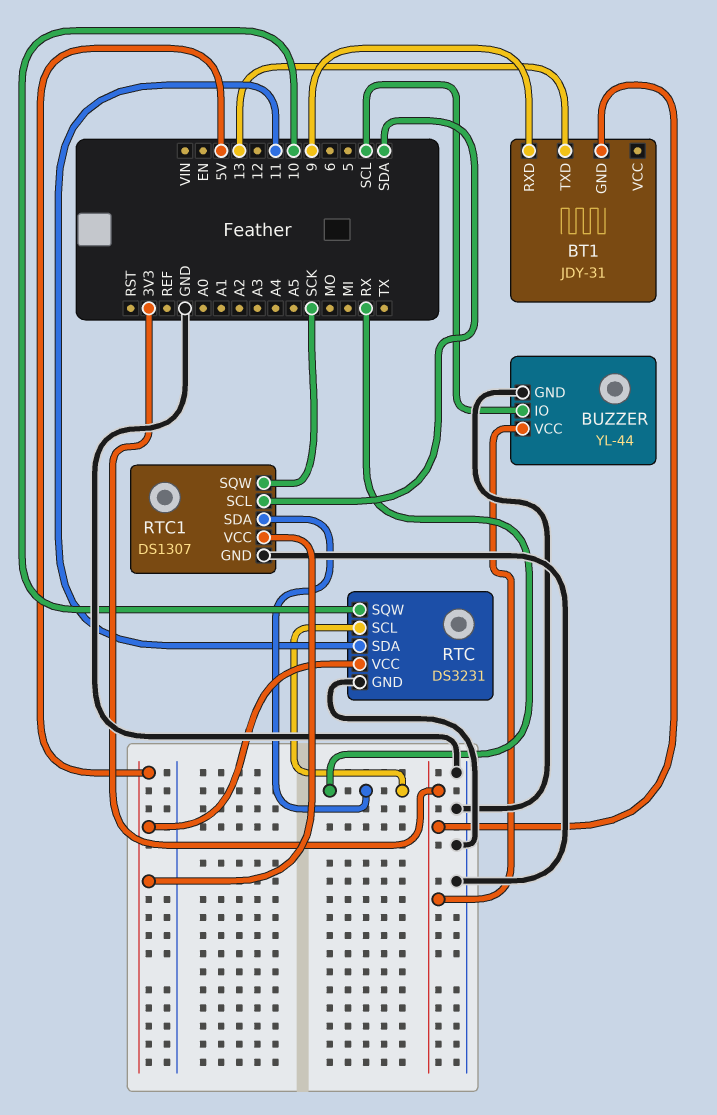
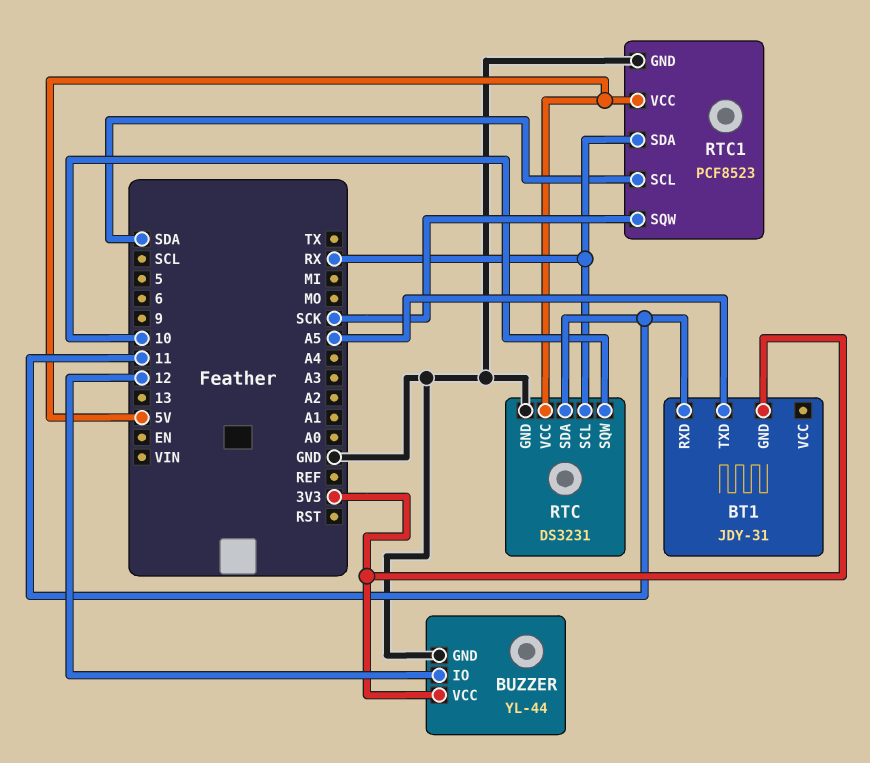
BT1 pin RXD: 9 -> 11
BT1 pin TXD: 13 -> A5
BUZZER pin IO: SCL -> 12
RTC1: DS1307 -> PCF8523

